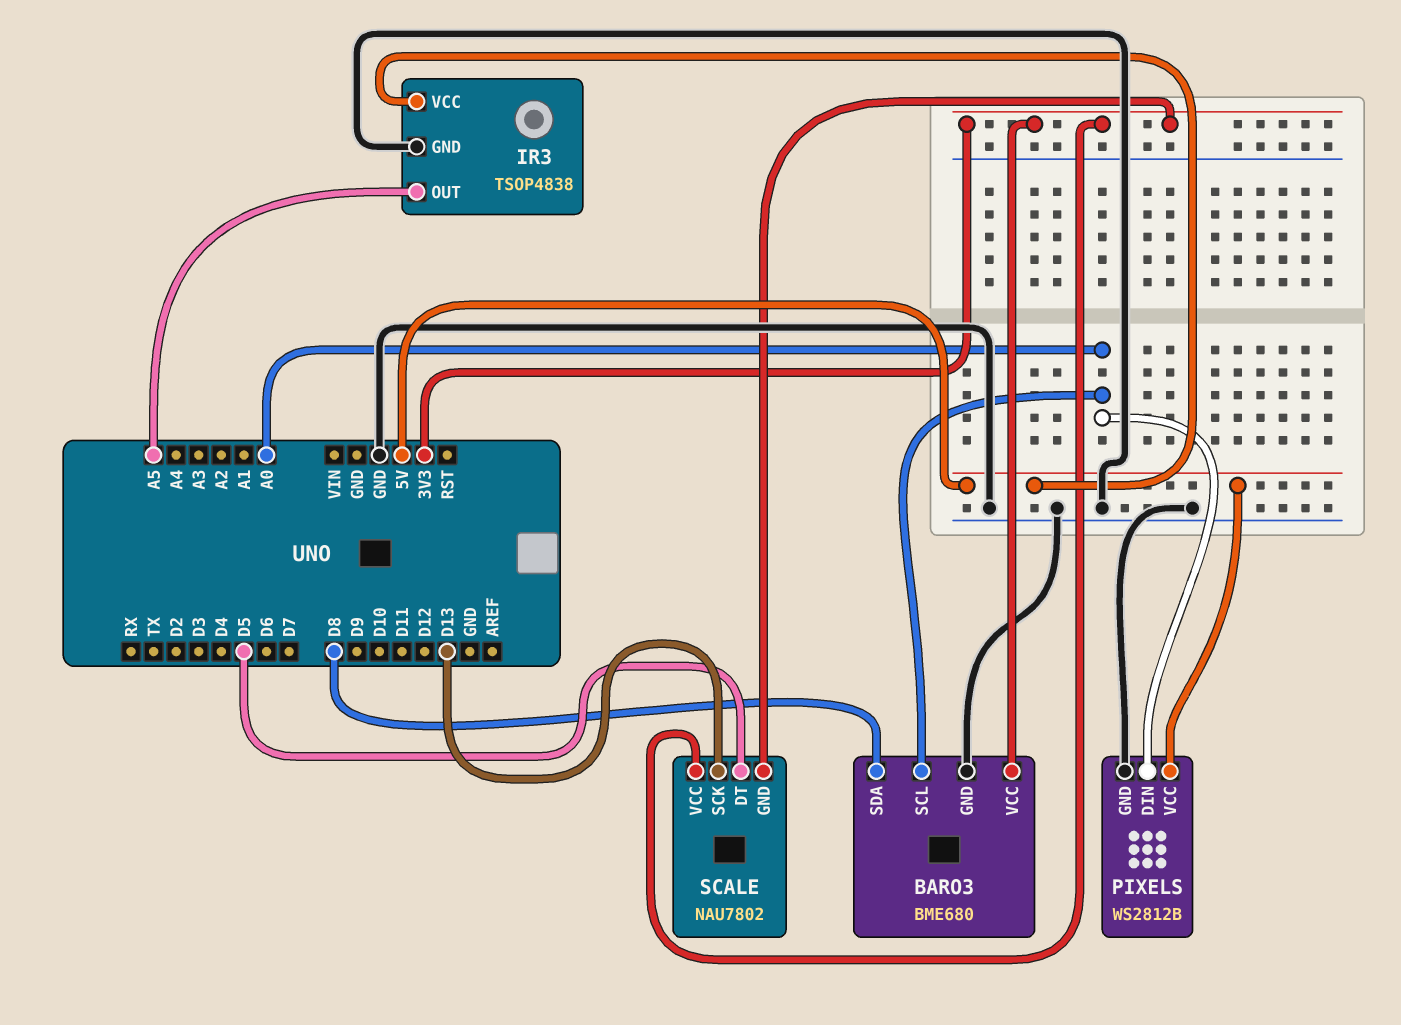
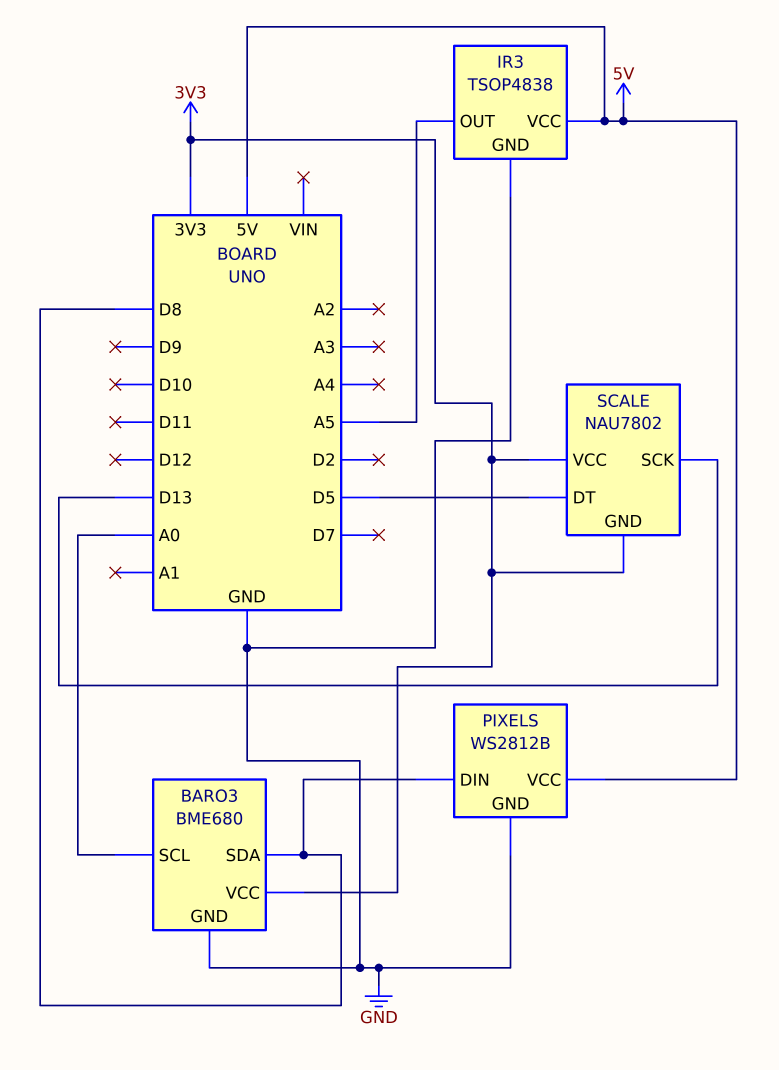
PIXELS pin DIN: A0 -> D8

